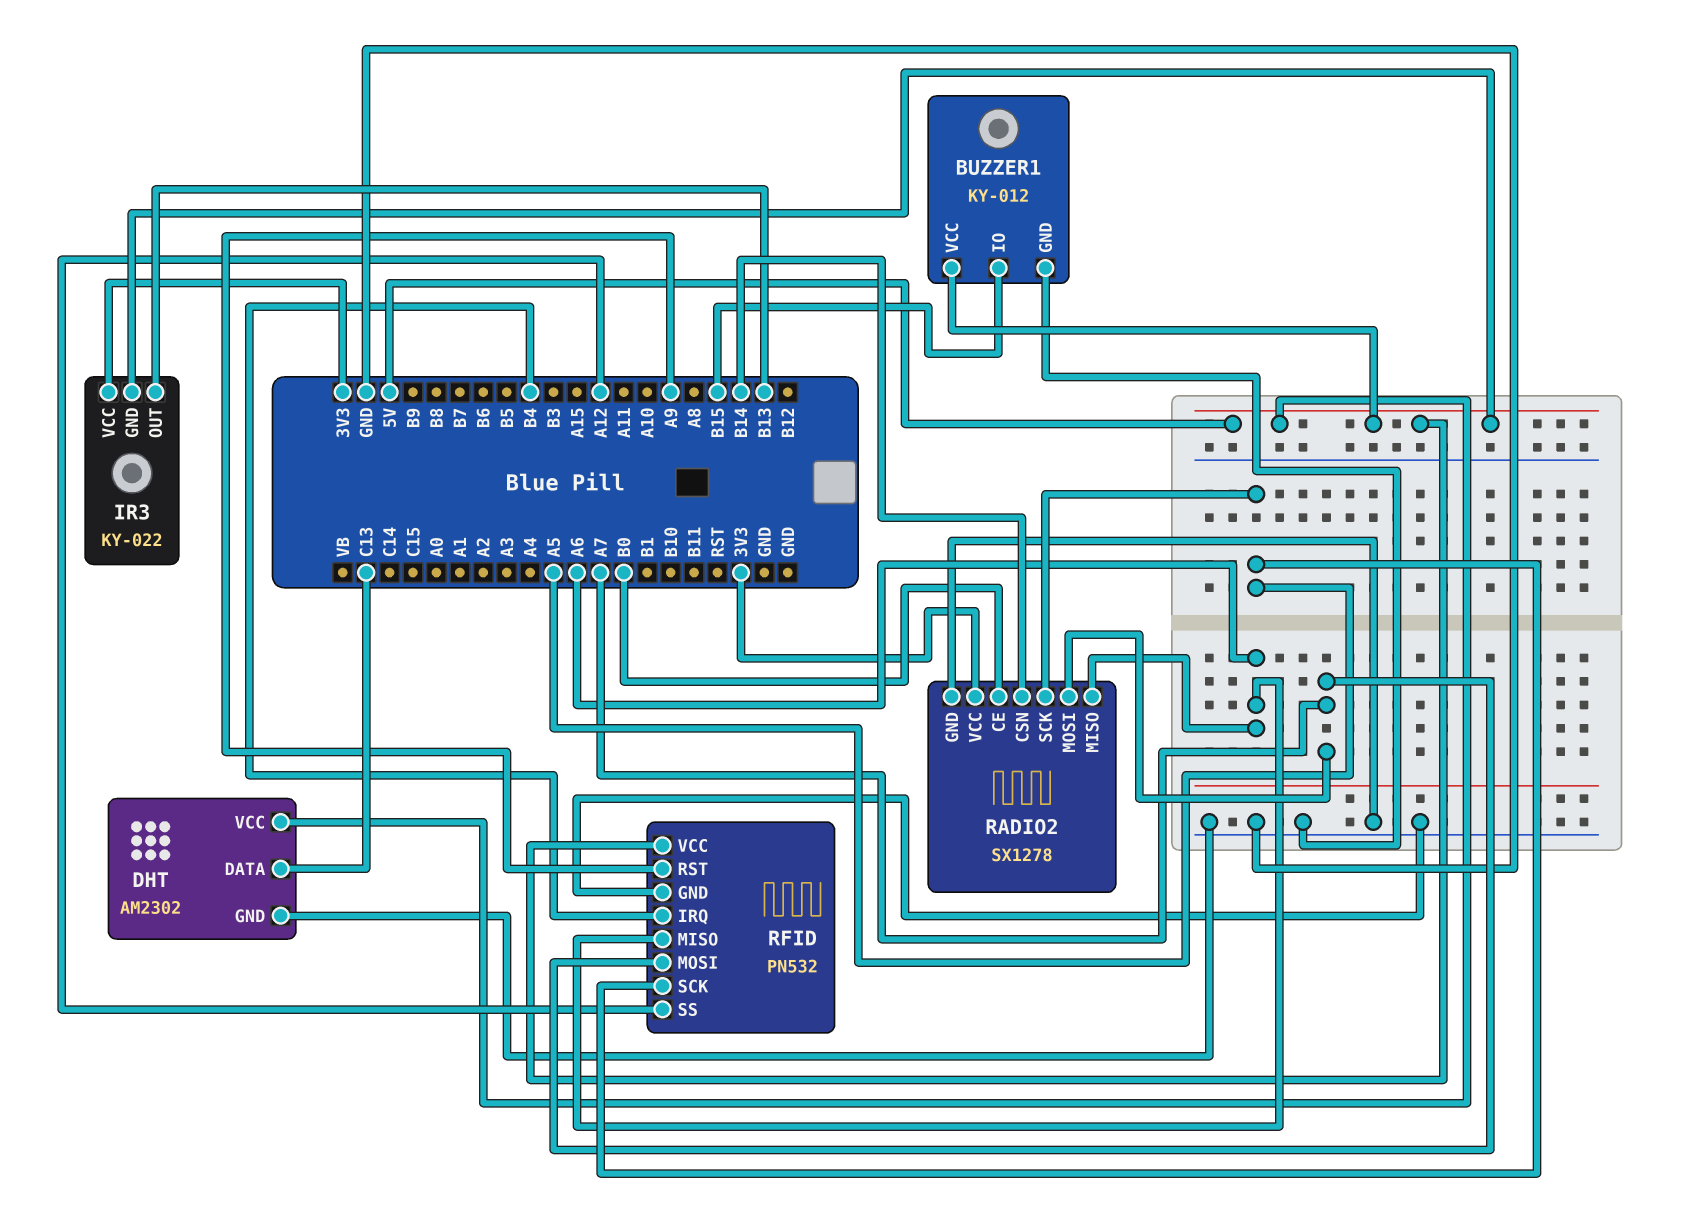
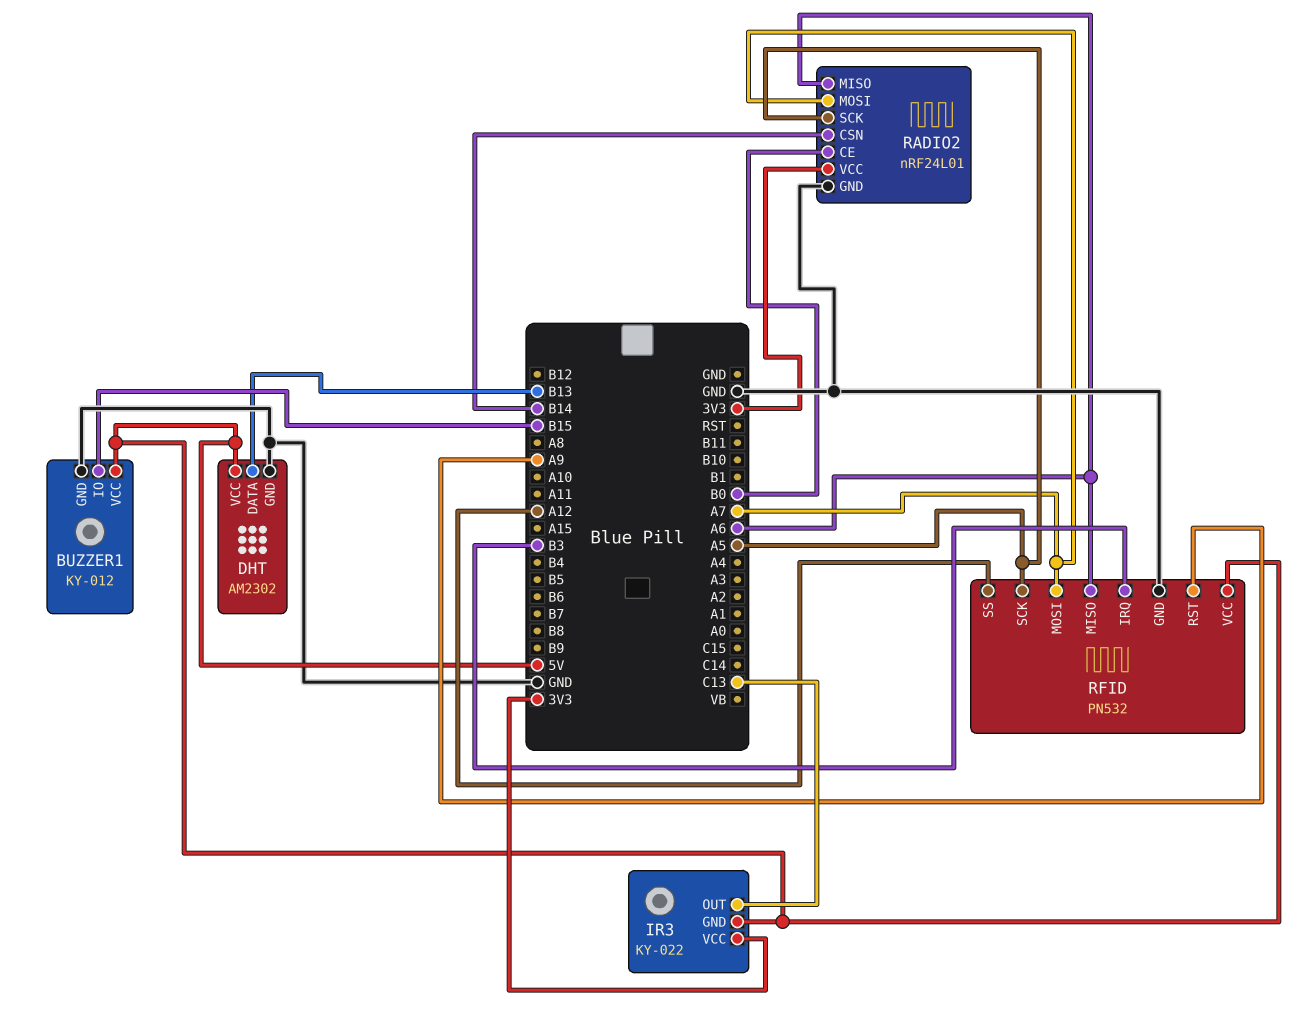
DHT pin DATA: C13 -> B13
IR3 pin OUT: B13 -> C13
RADIO2: SX1278 -> nRF24L01
RFID pin IRQ: B4 -> B3

